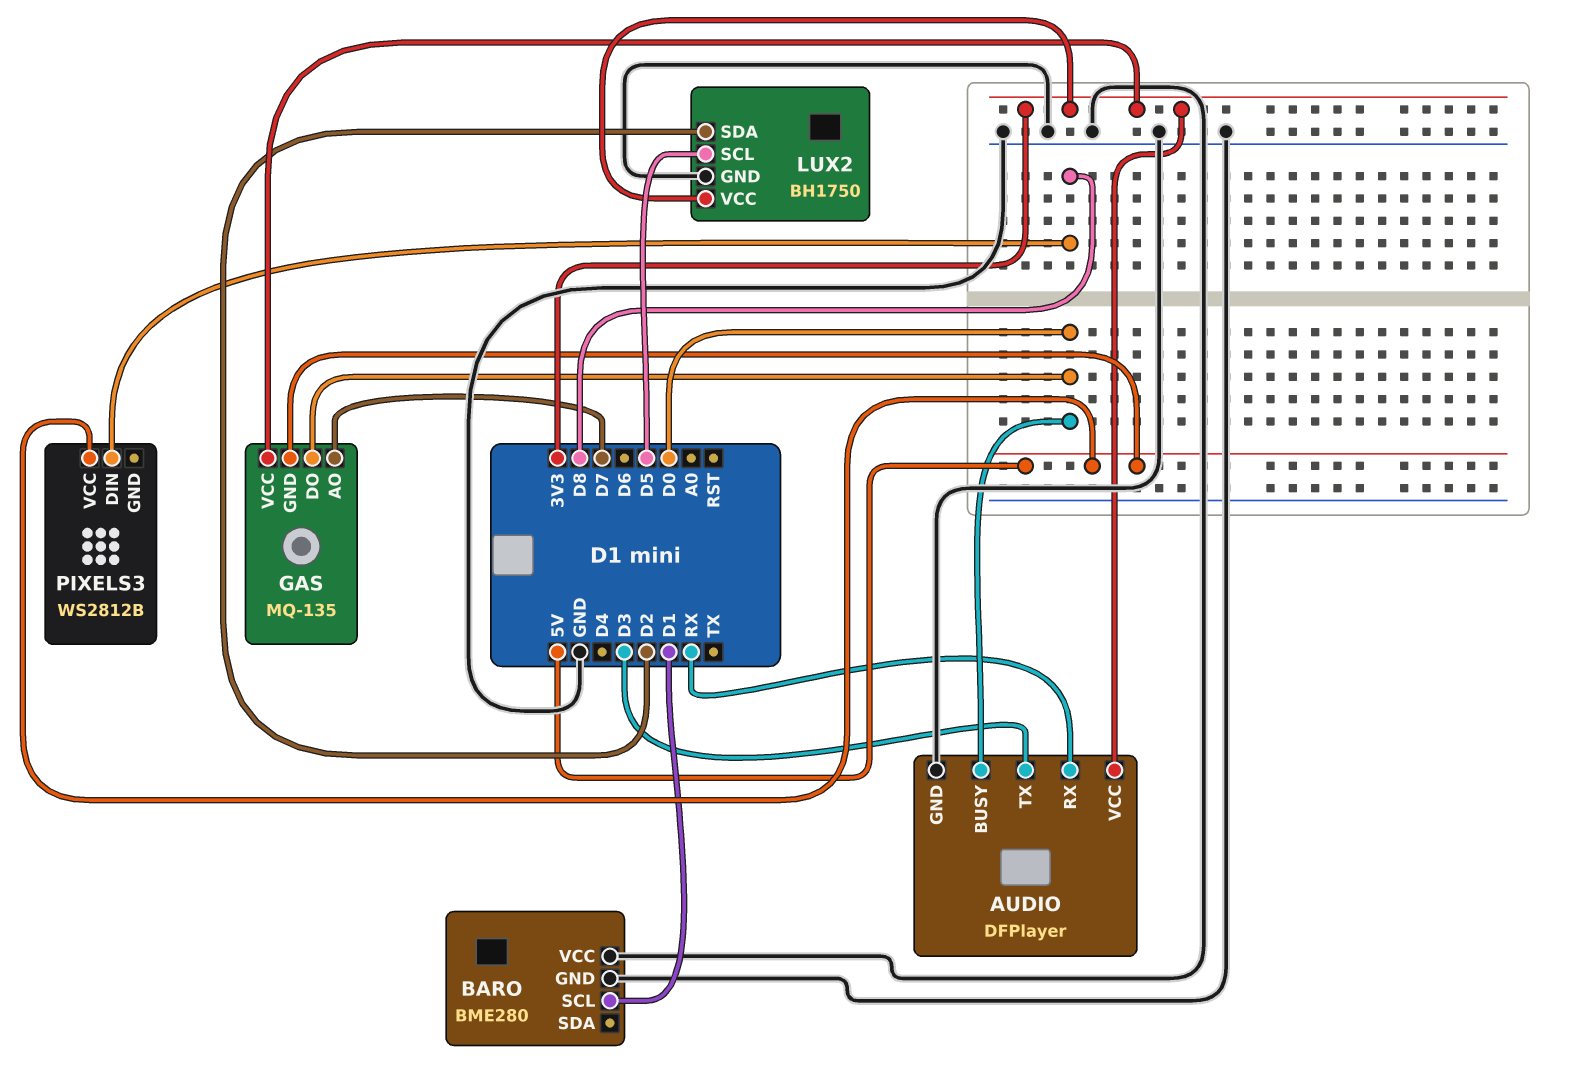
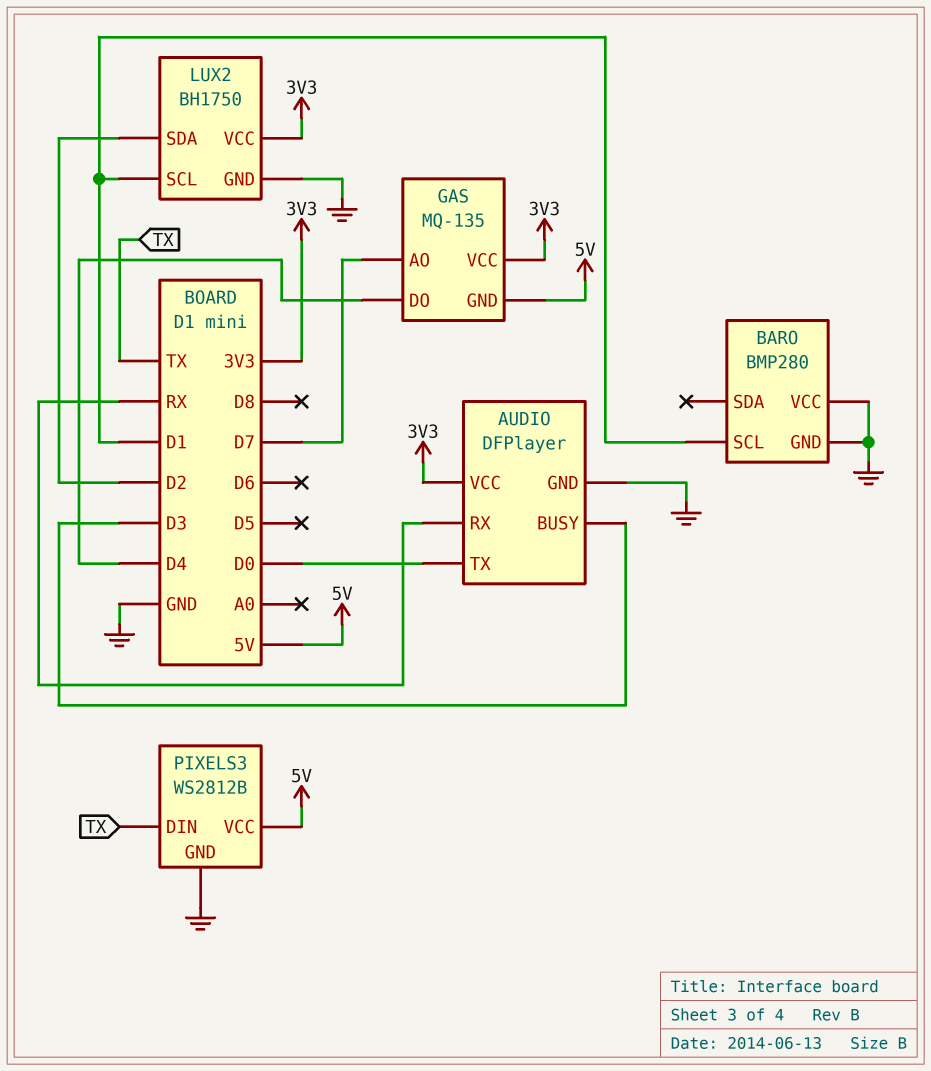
AUDIO pin BUSY: D0 -> D3
AUDIO pin TX: D3 -> D0
BARO: BME280 -> BMP280
GAS pin DO: D0 -> D4
LUX2 pin SCL: D5 -> D1
PIXELS3 pin DIN: D8 -> TX
PIXELS3 pin GND: none -> GND

